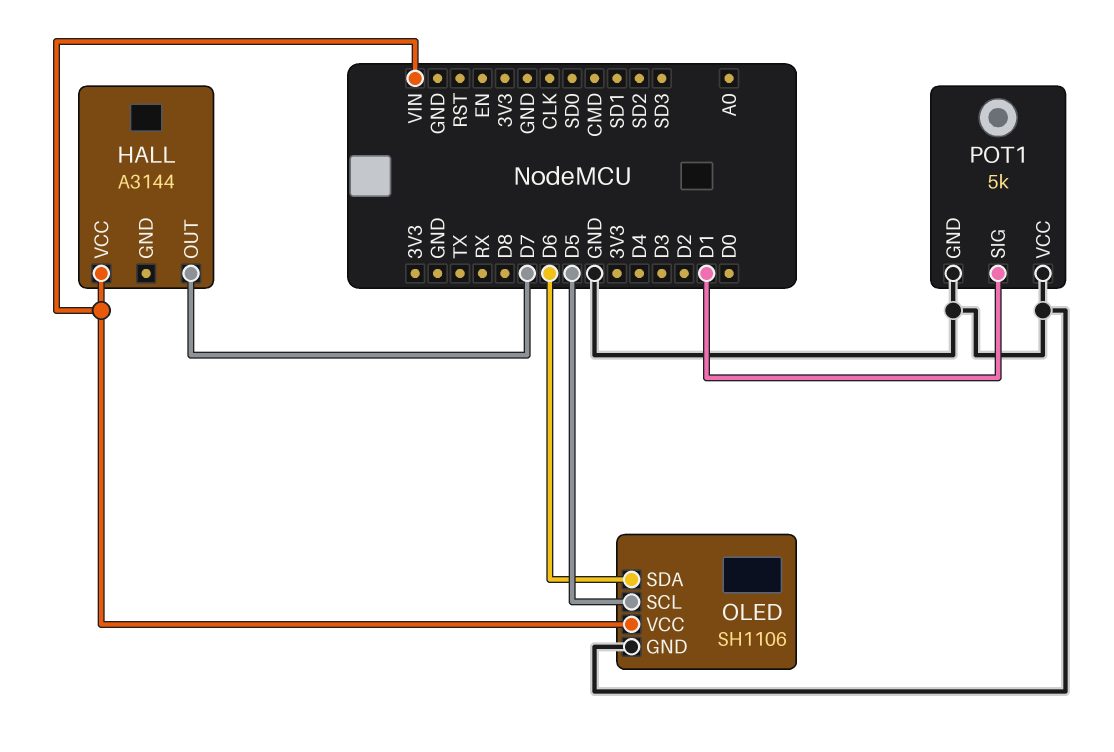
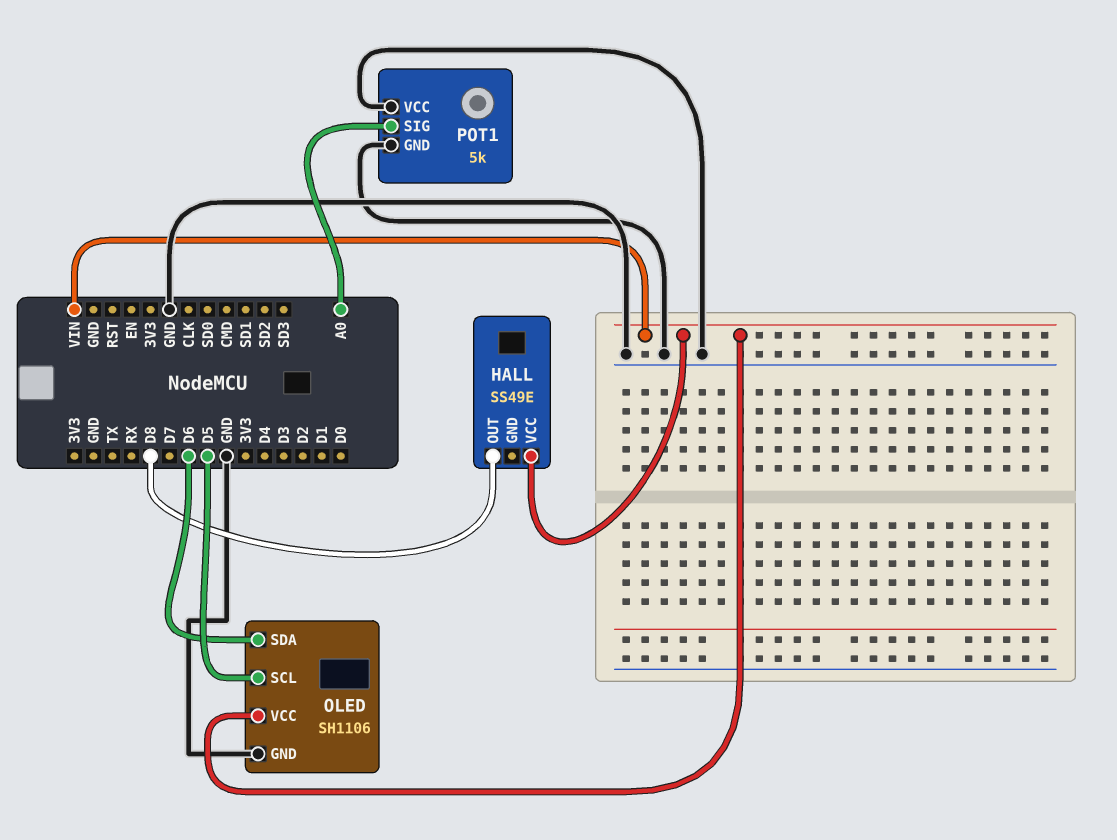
HALL: A3144 -> SS49E
HALL pin OUT: D7 -> D8
POT1 pin SIG: D1 -> A0

